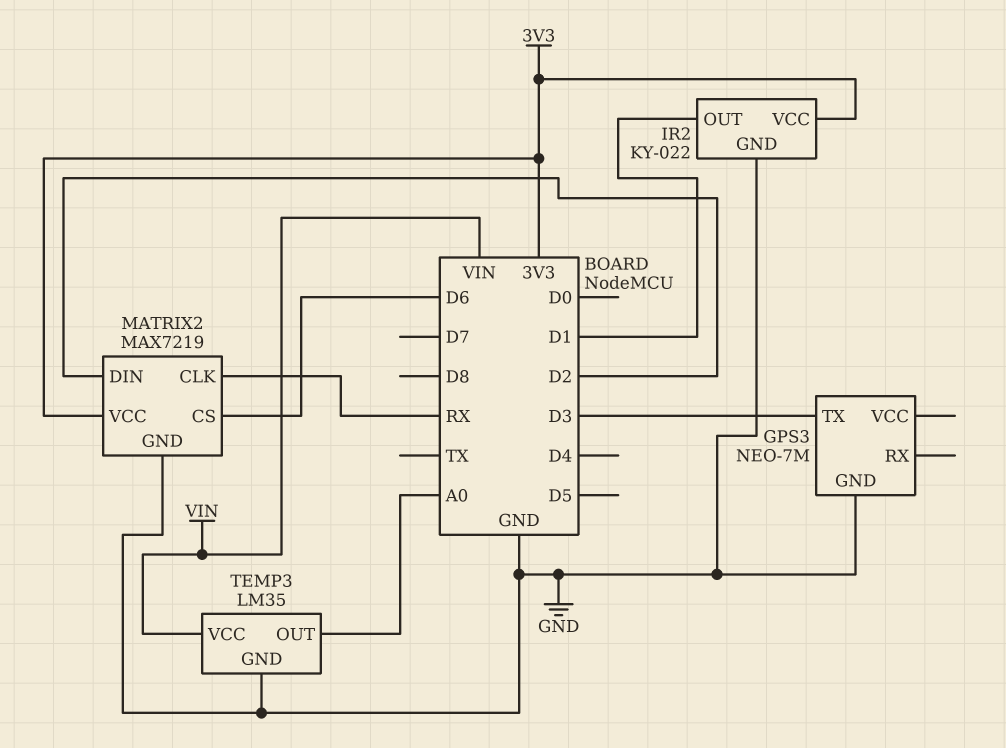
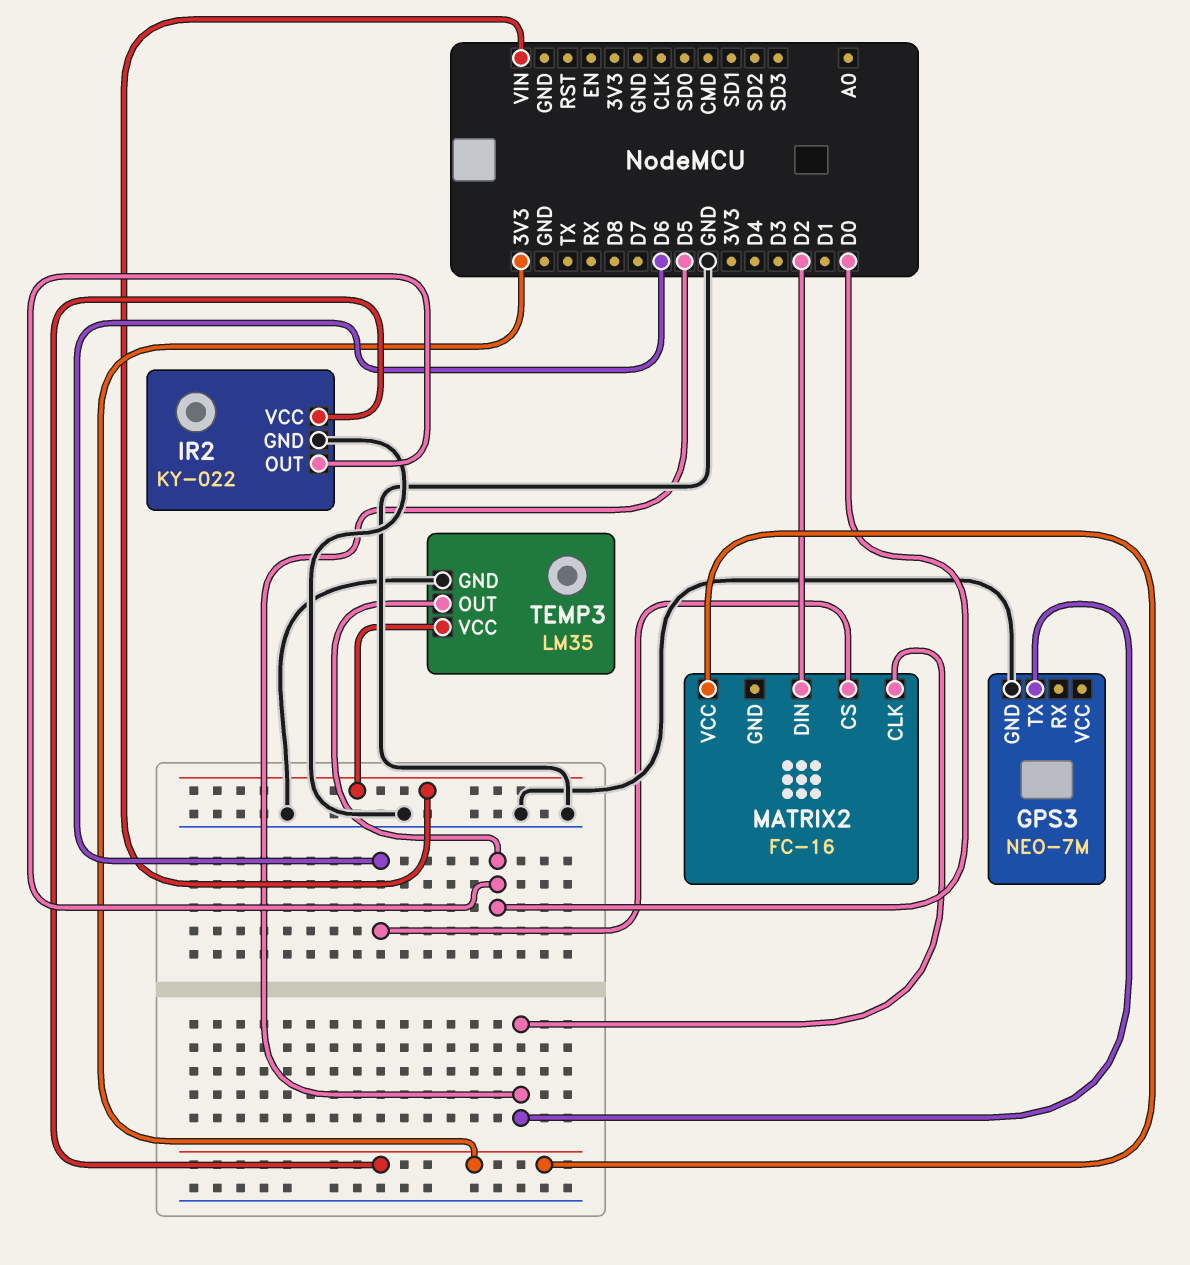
GPS3 pin TX: D3 -> D5
IR2 pin OUT: D1 -> D0
MATRIX2: MAX7219 -> FC-16
MATRIX2 pin CLK: RX -> D5
MATRIX2 pin GND: GND -> none
TEMP3 pin OUT: A0 -> D0

